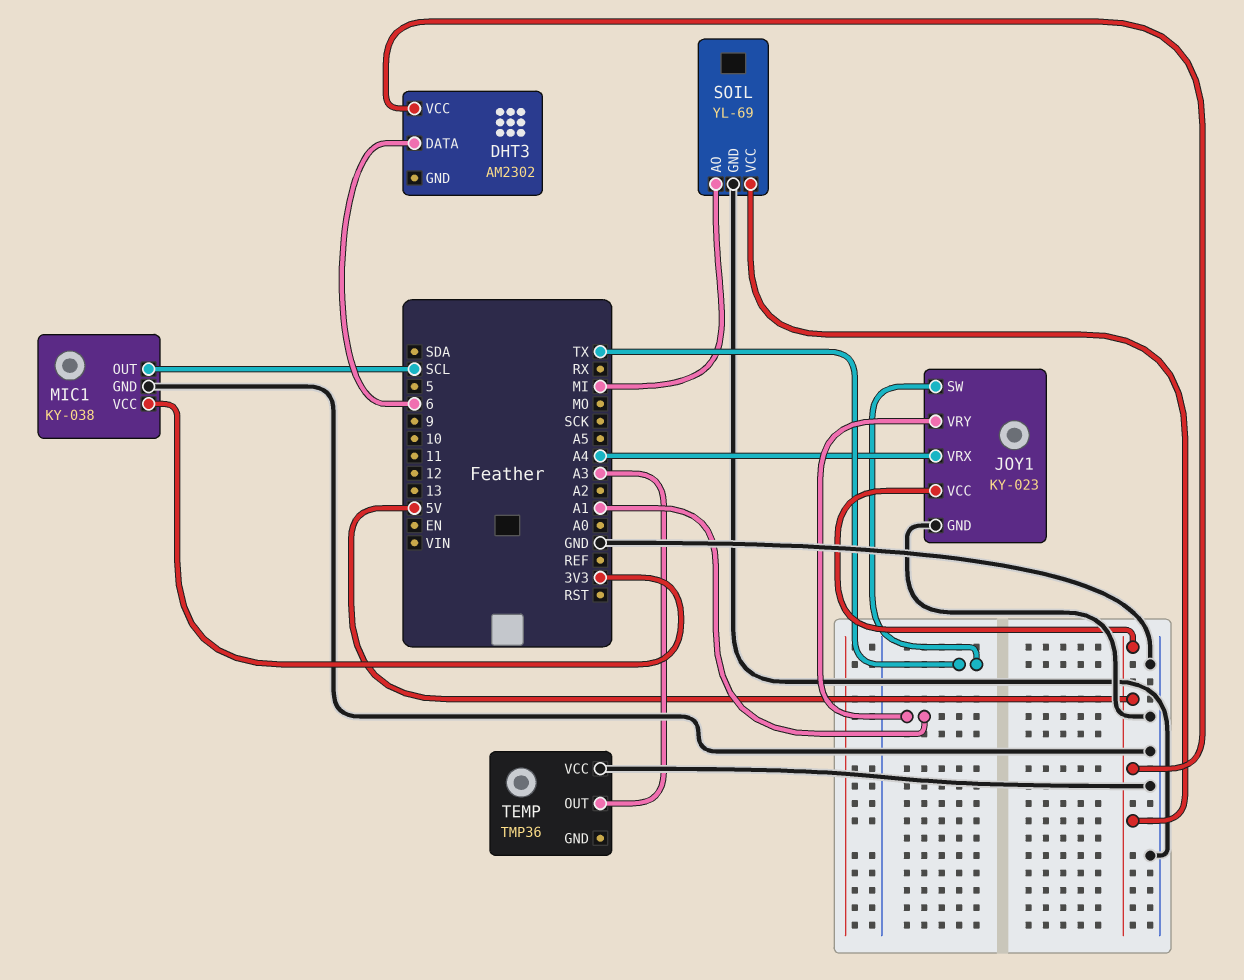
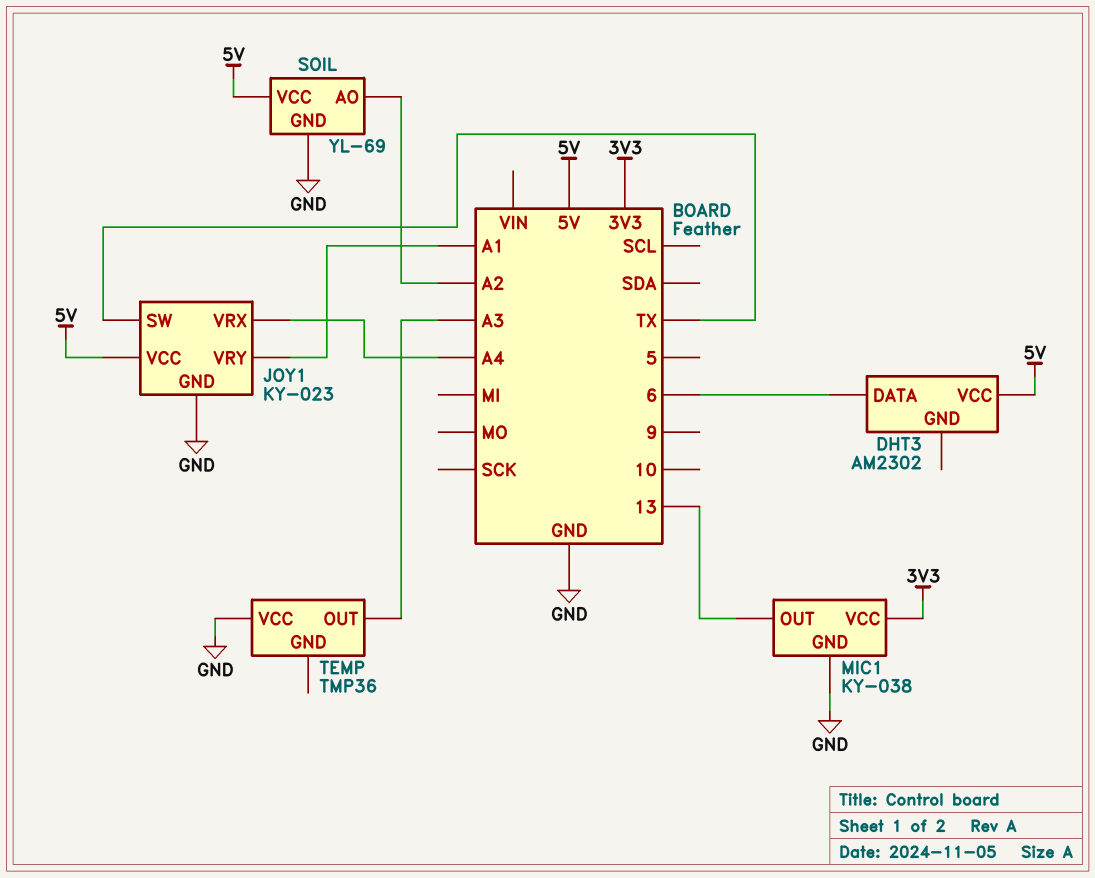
MIC1 pin OUT: SCL -> 13
SOIL pin AO: MI -> A2

